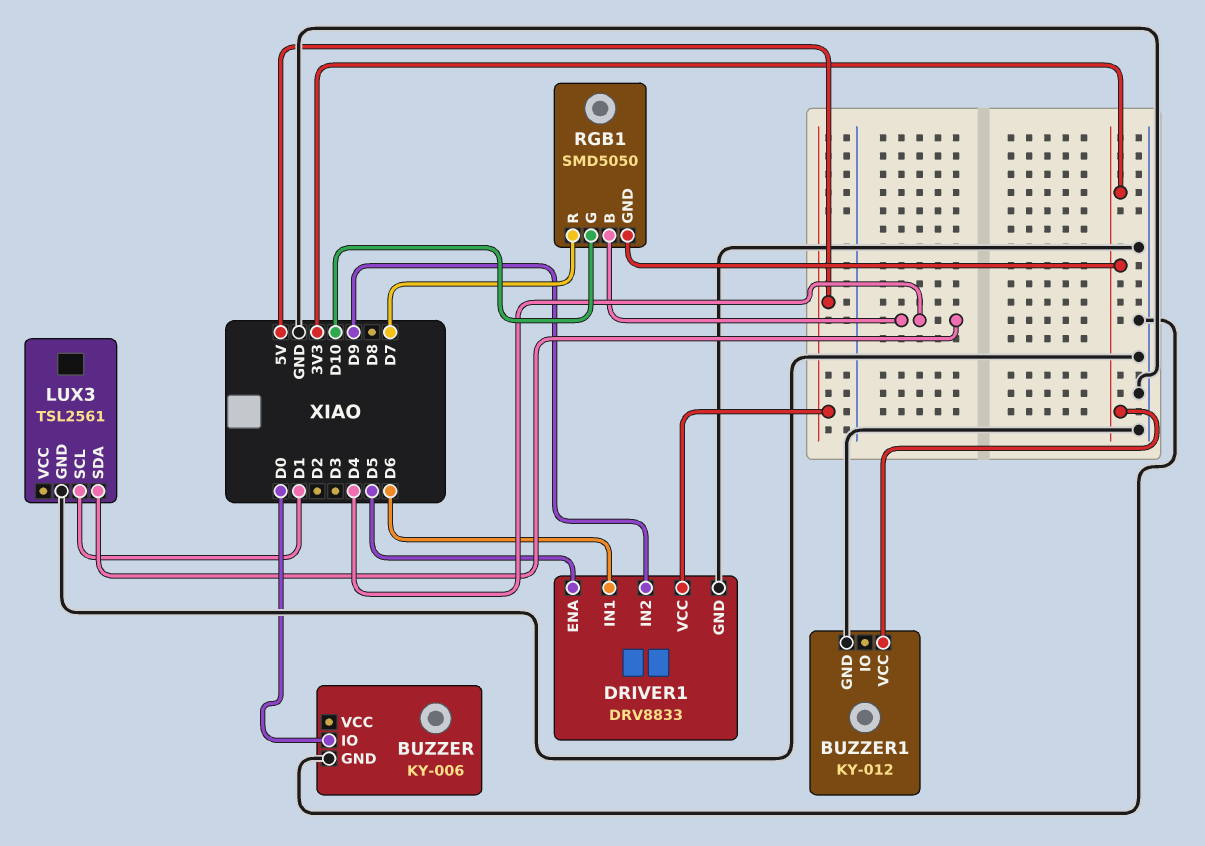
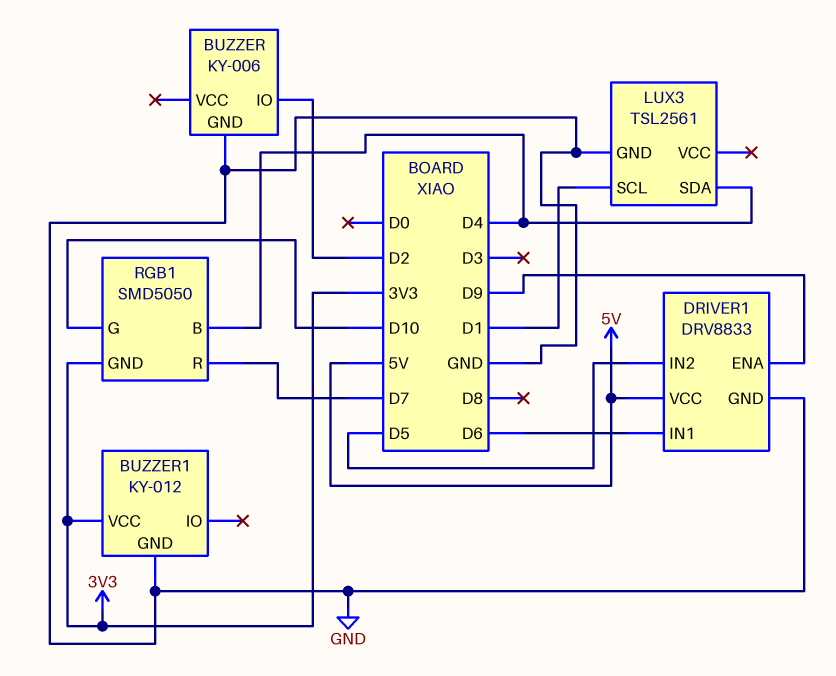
BUZZER pin IO: D0 -> D2
DRIVER1 pin ENA: D5 -> D9
DRIVER1 pin IN2: D9 -> D5

